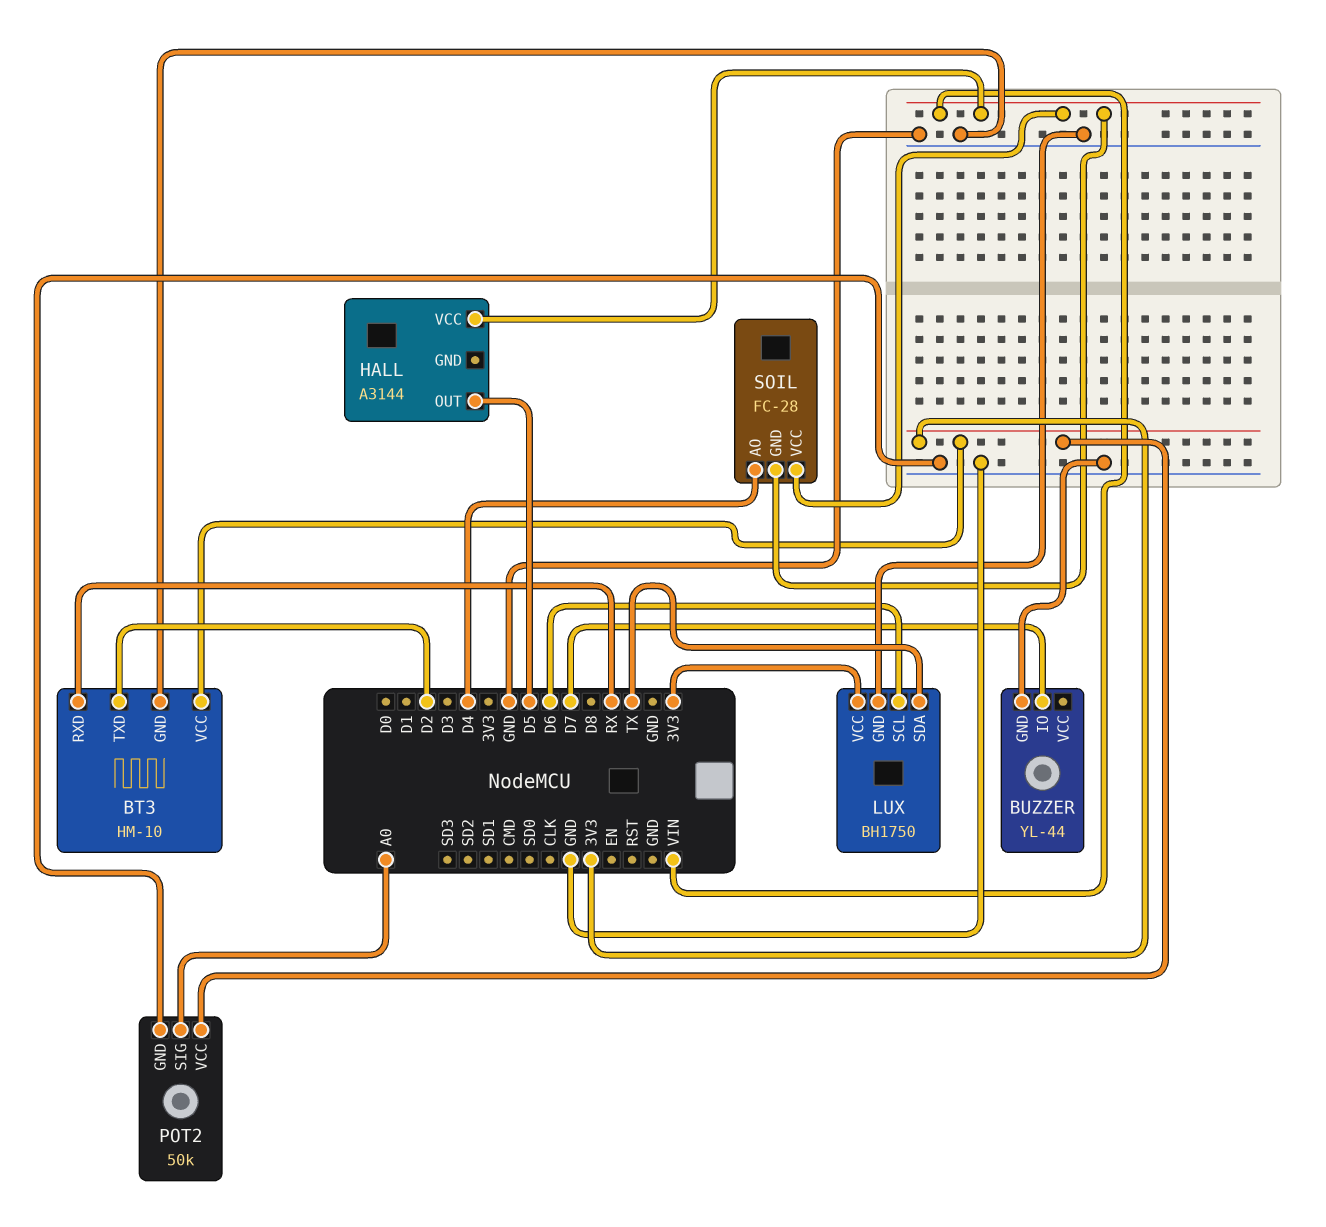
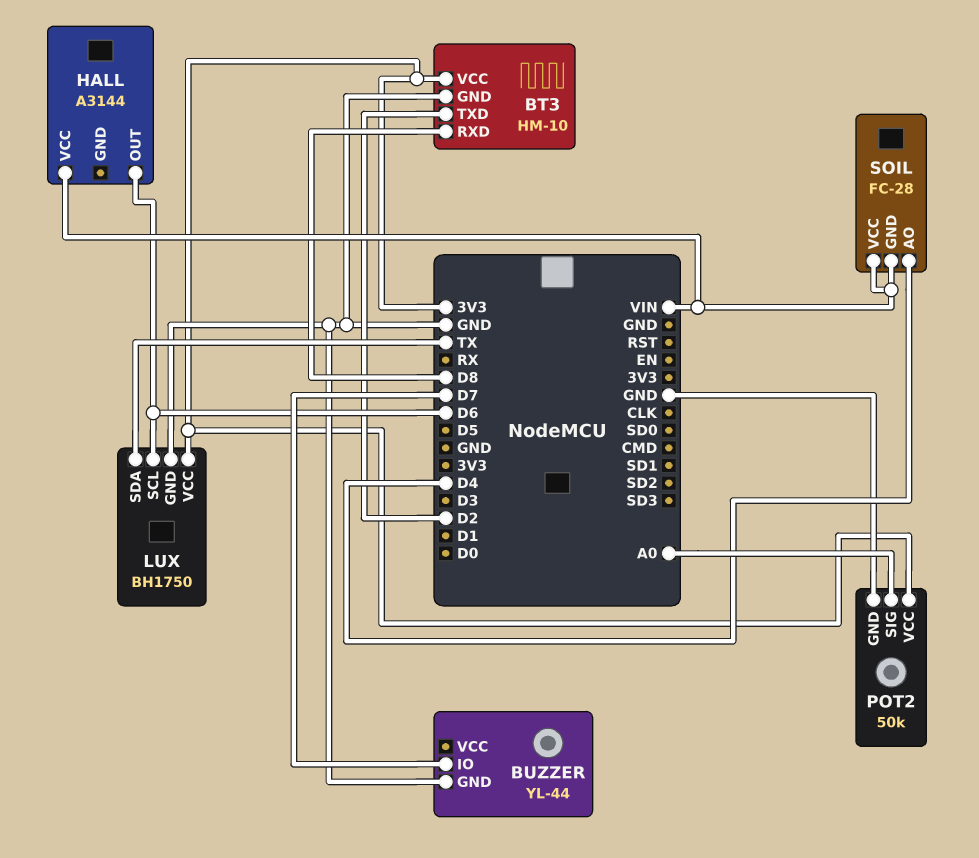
BT3 pin RXD: RX -> D8
HALL pin OUT: D5 -> D6

